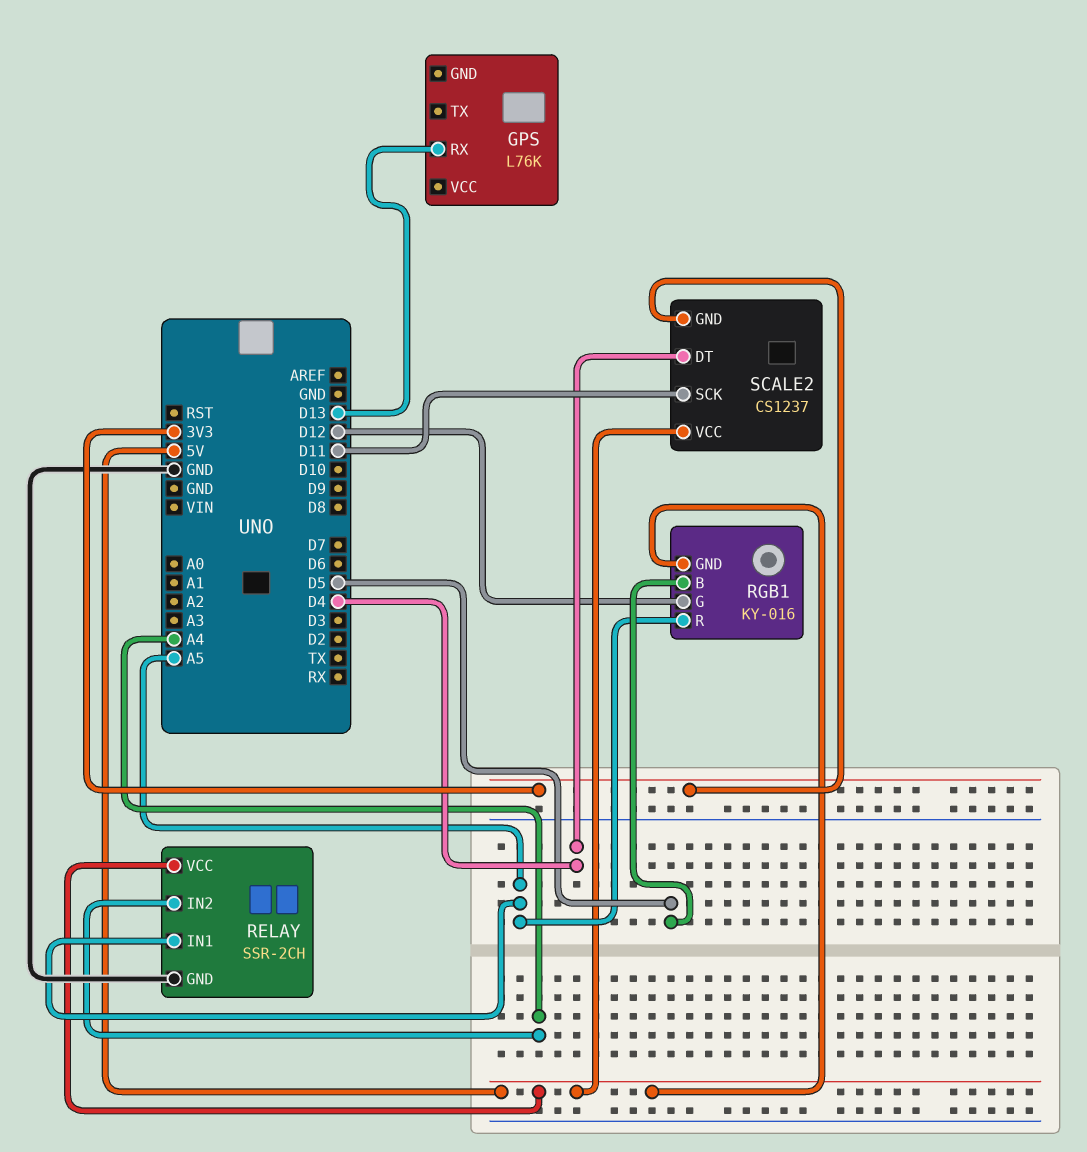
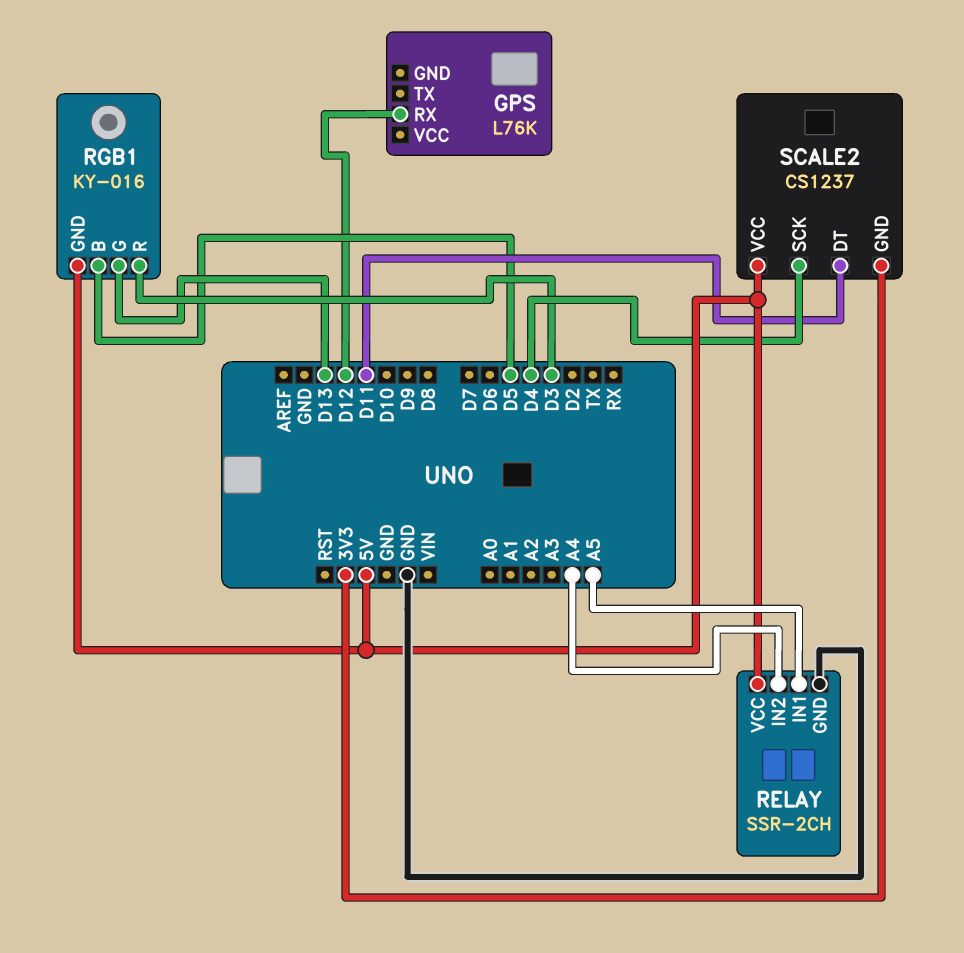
GPS pin RX: D13 -> D12
RGB1 pin G: D12 -> D13
RGB1 pin R: A5 -> D3
SCALE2 pin DT: D4 -> D11
SCALE2 pin SCK: D11 -> D4

